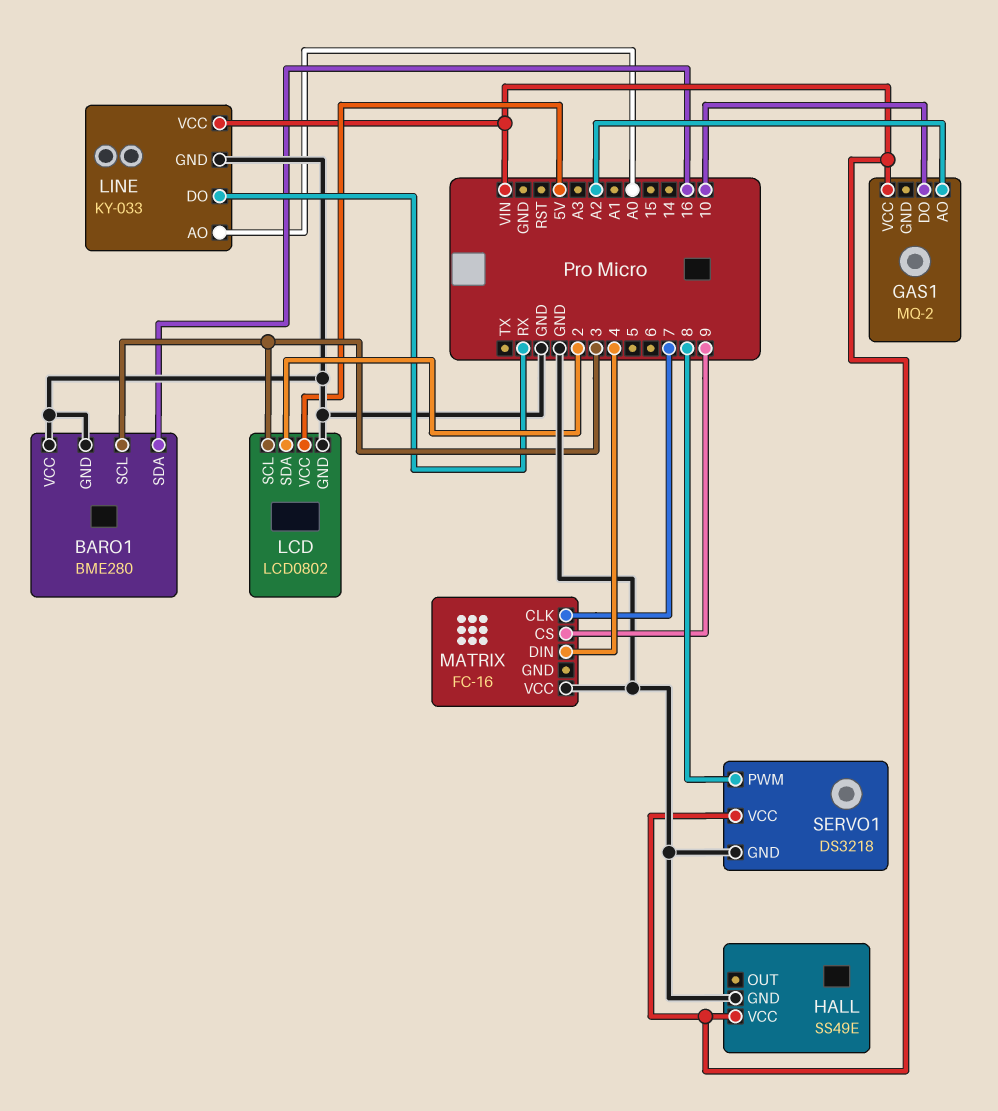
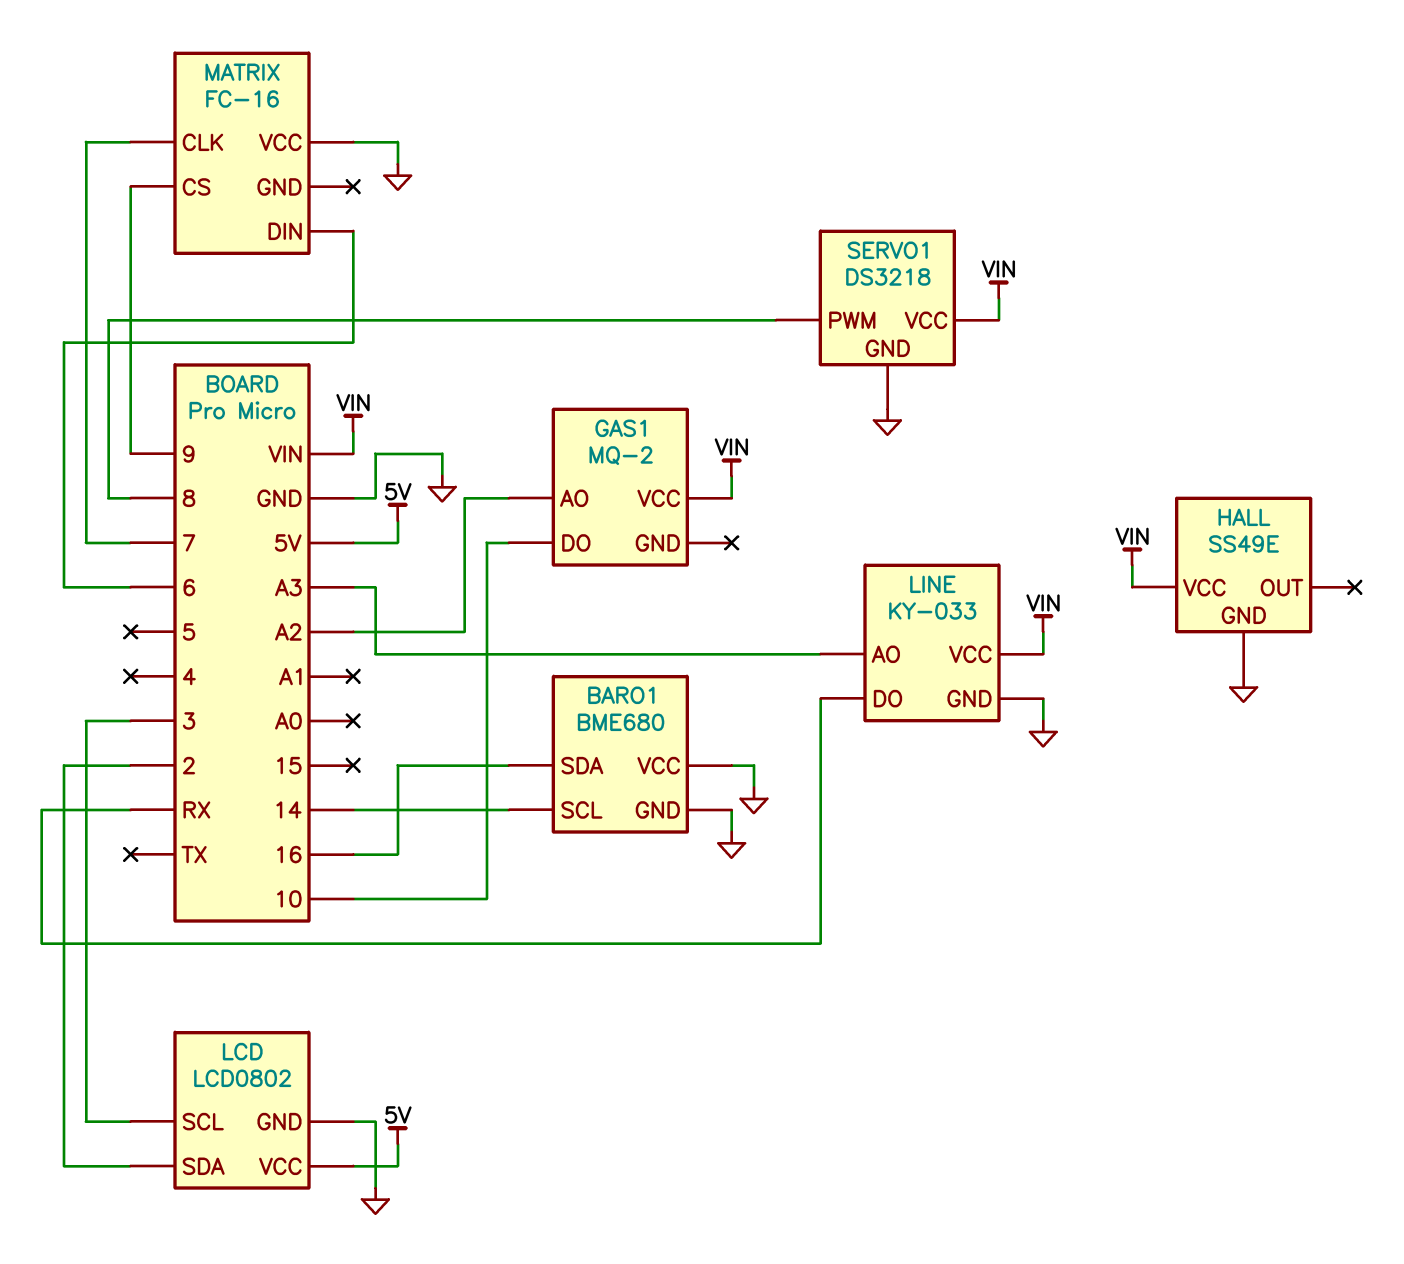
BARO1: BME280 -> BME680
BARO1 pin SCL: 3 -> 14
LINE pin AO: A0 -> A3
MATRIX pin DIN: 4 -> 6

